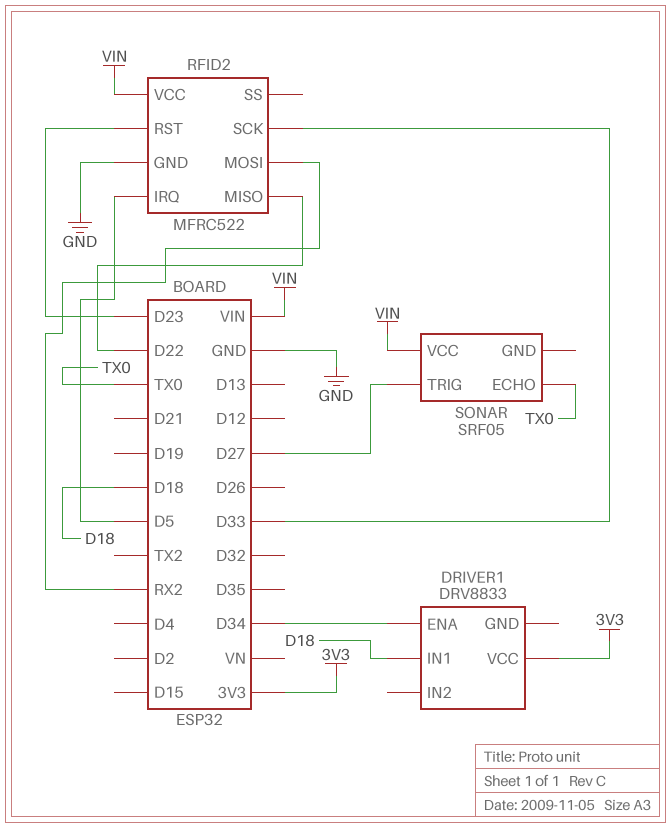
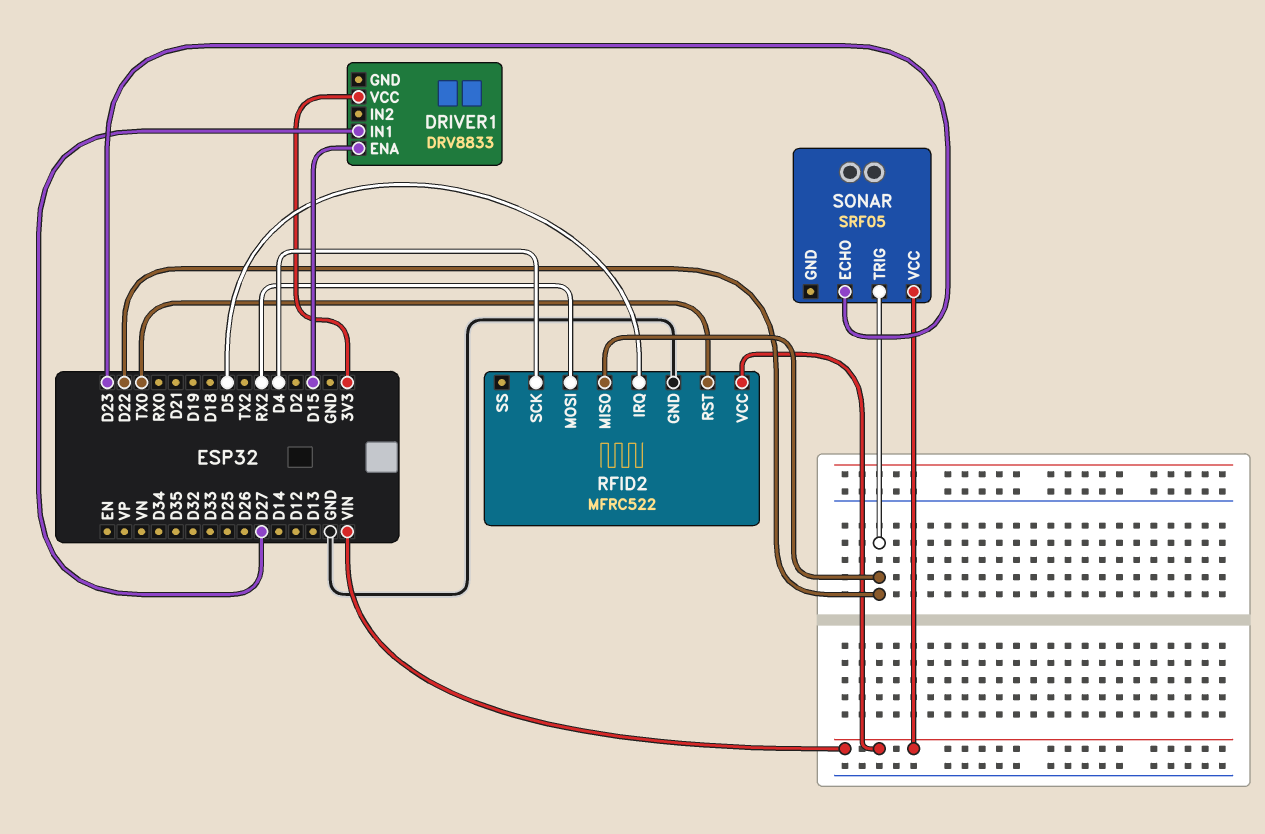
DRIVER1 pin ENA: D34 -> D15
DRIVER1 pin IN1: D18 -> D27
RFID2 pin RST: D23 -> TX0
RFID2 pin SCK: D33 -> D4
SONAR pin ECHO: TX0 -> D23
SONAR pin TRIG: D27 -> D22

